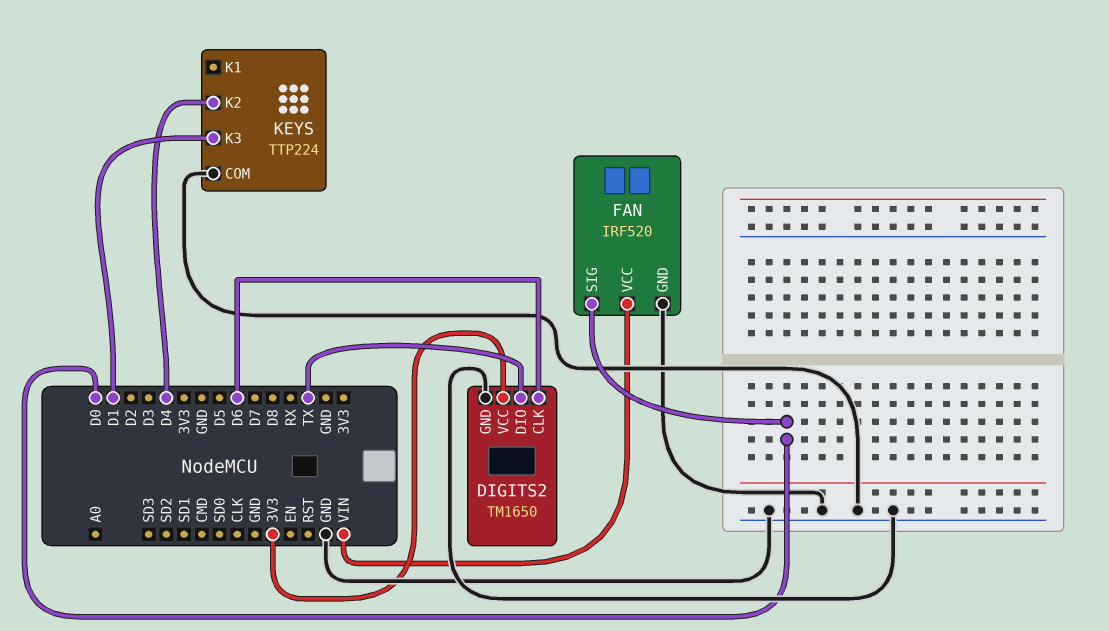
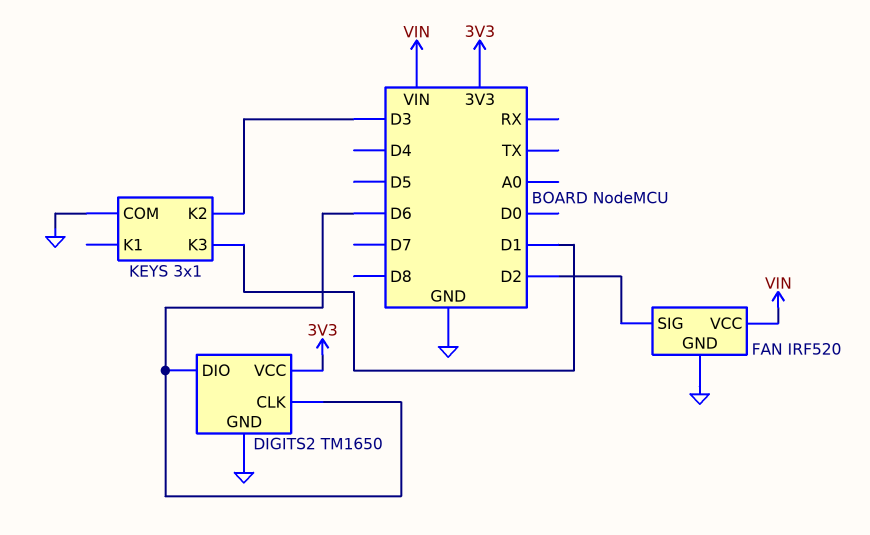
DIGITS2 pin DIO: TX -> D6
FAN pin SIG: D0 -> D2
KEYS: TTP224 -> 3x1
KEYS pin K2: D4 -> D3

